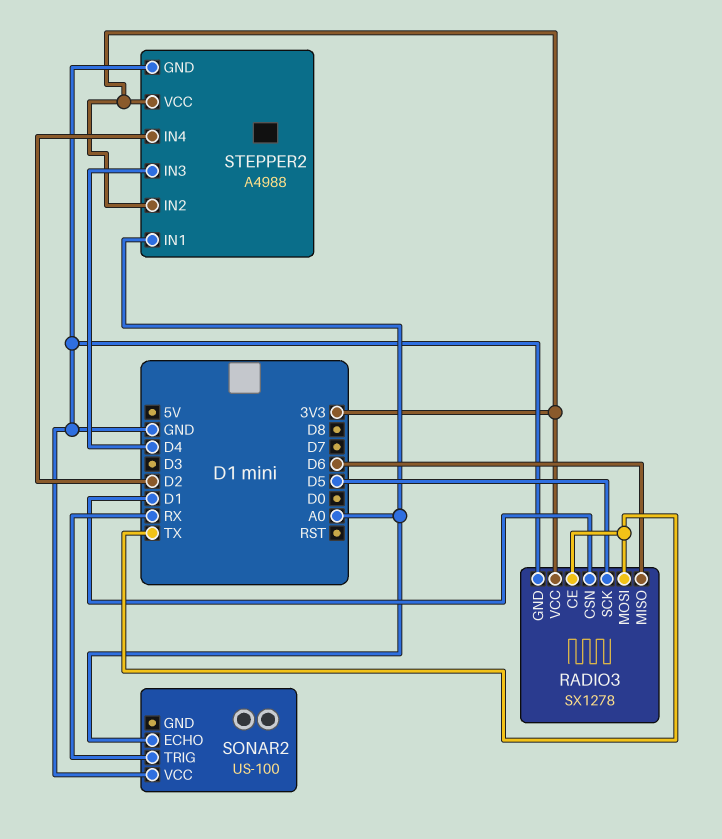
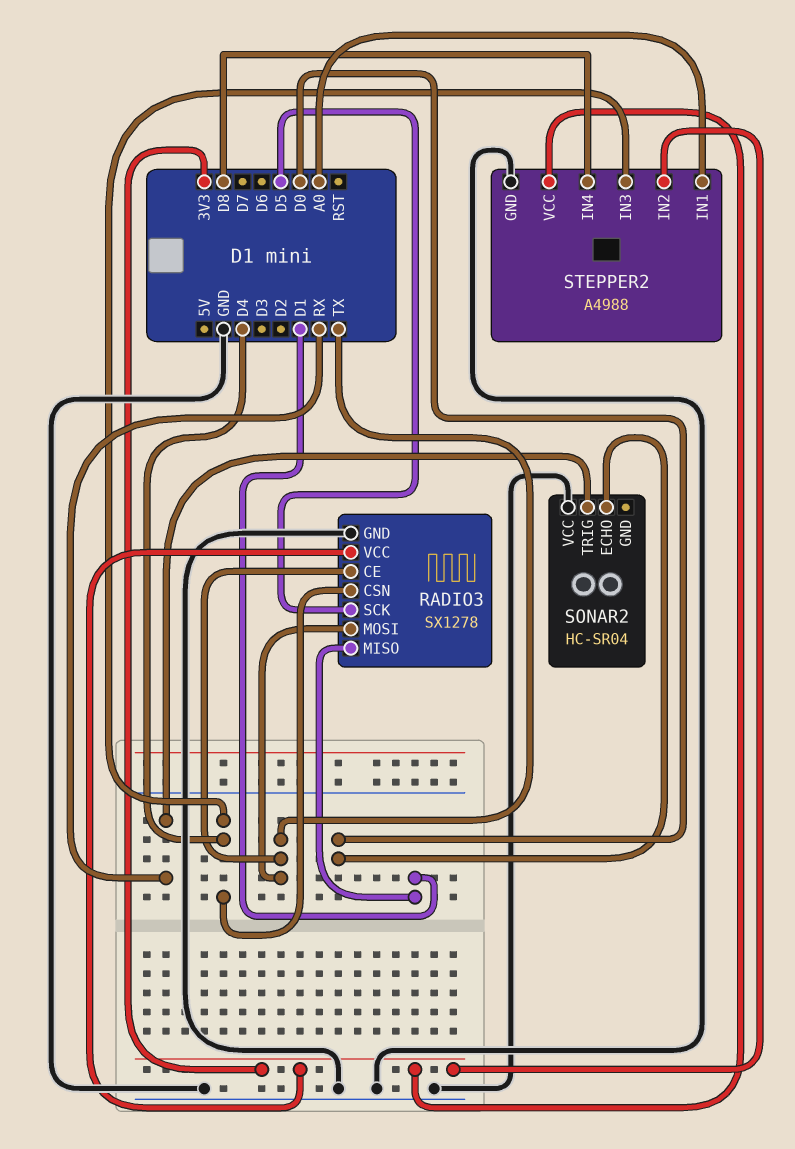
RADIO3 pin CSN: D1 -> D4
RADIO3 pin MISO: D6 -> D1
SONAR2: US-100 -> HC-SR04
SONAR2 pin ECHO: A0 -> D0
STEPPER2 pin IN4: D2 -> D8

